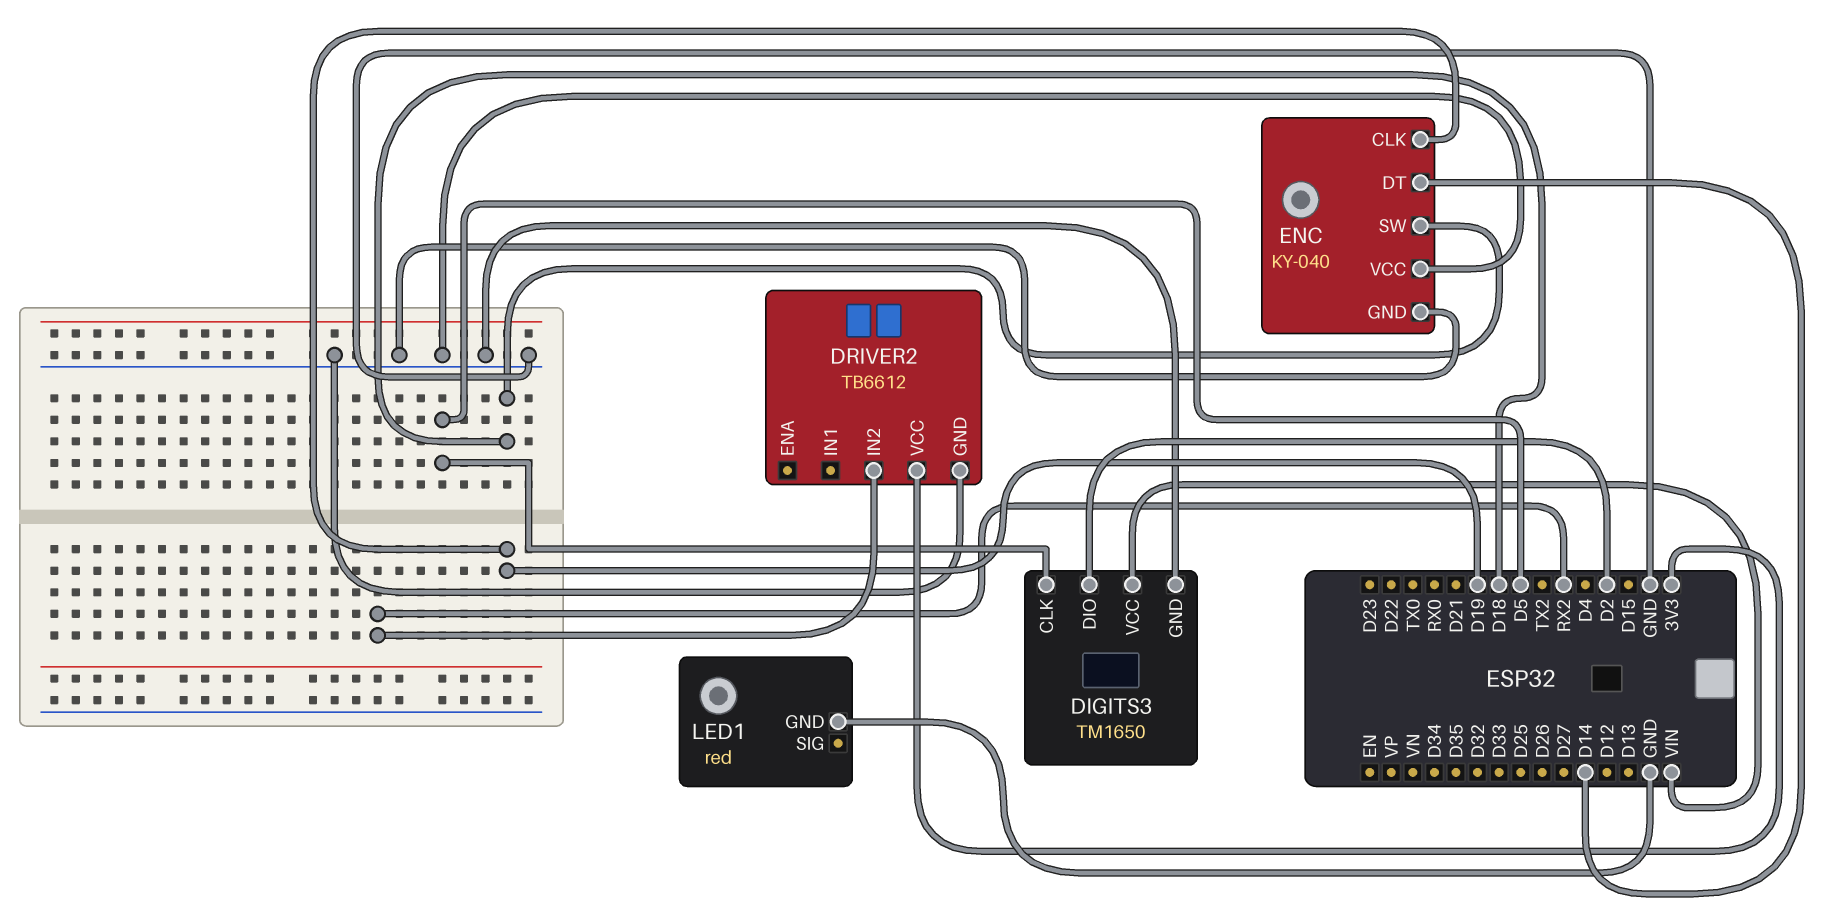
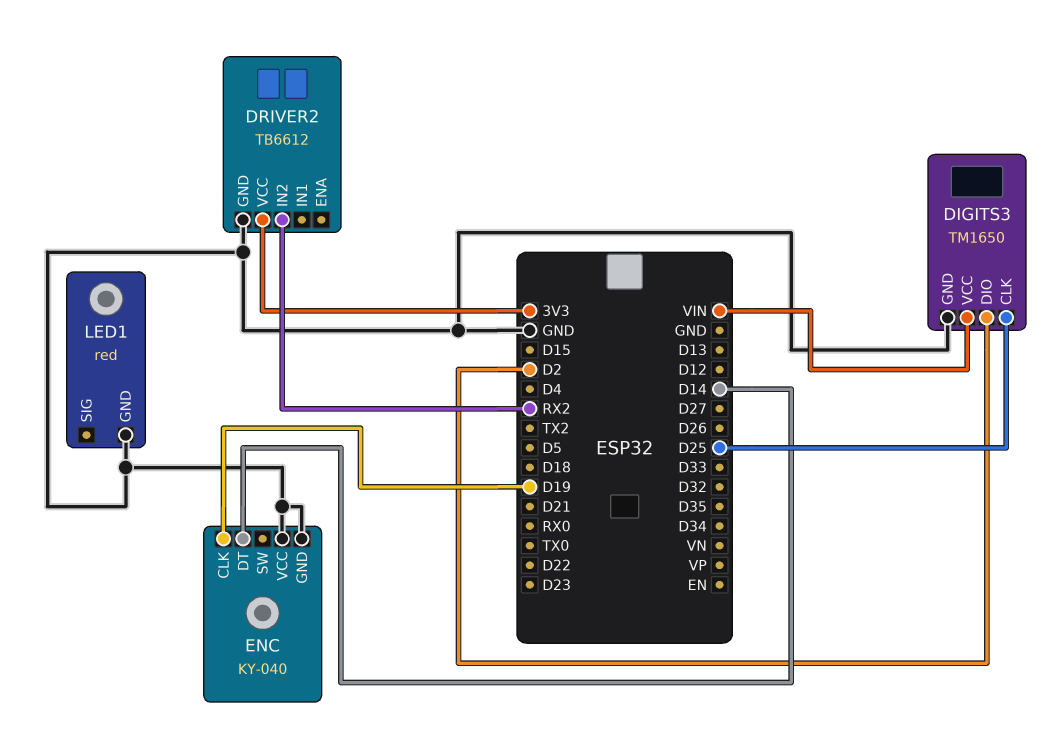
DIGITS3 pin CLK: D5 -> D25
ENC pin SW: D18 -> none

